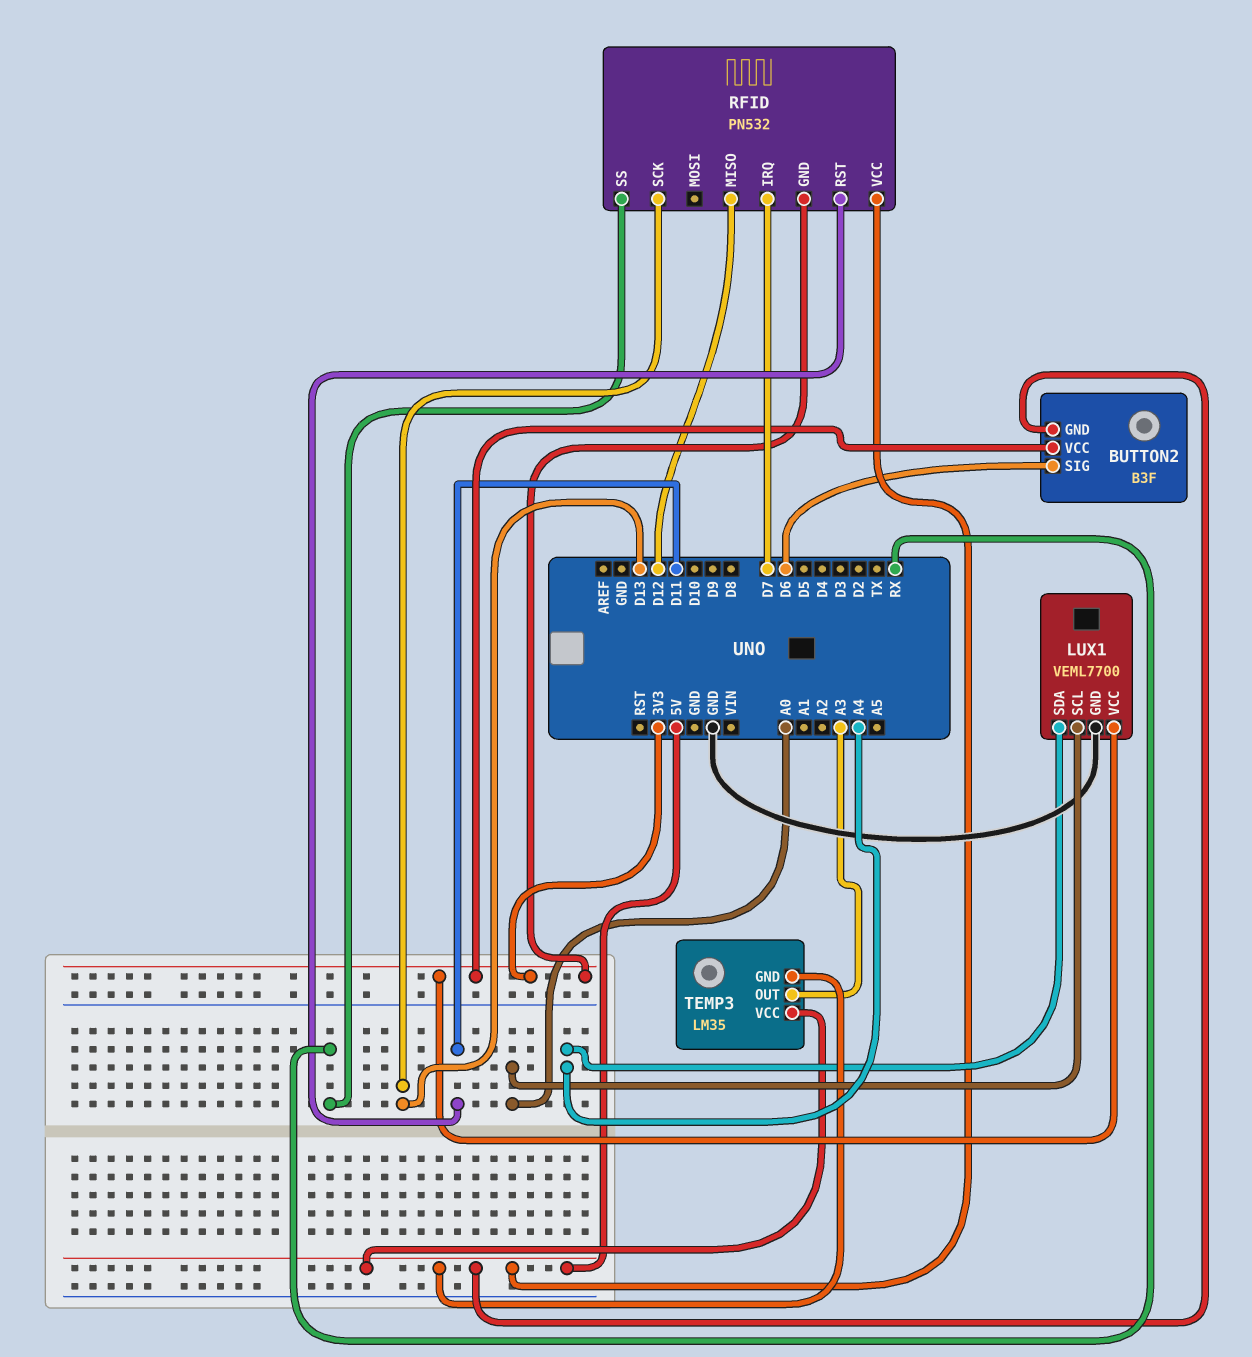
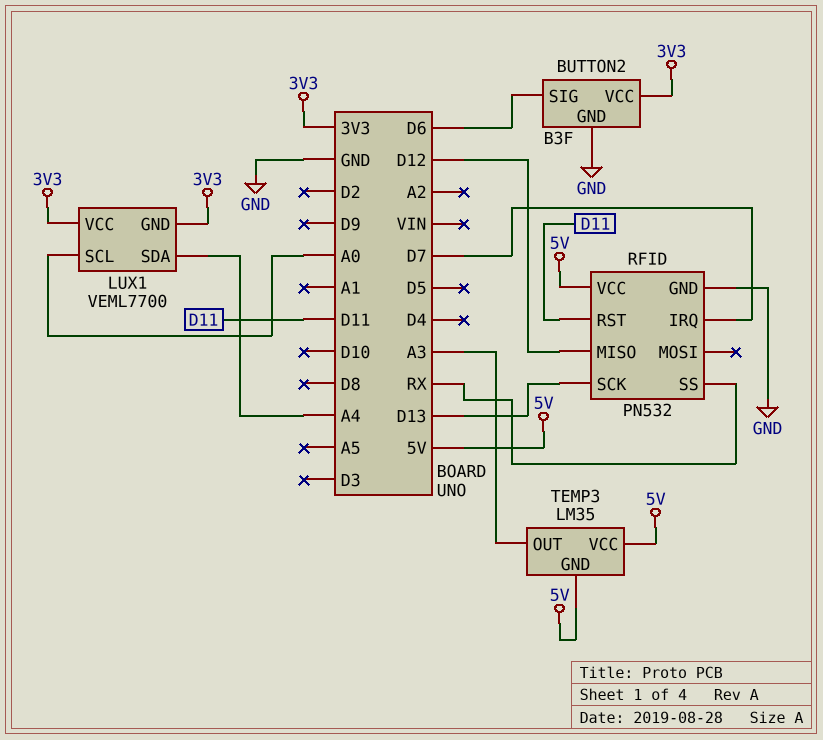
BUTTON2 pin GND: 5V -> GND
LUX1 pin GND: GND -> 3V3
RFID pin GND: 3V3 -> GND

